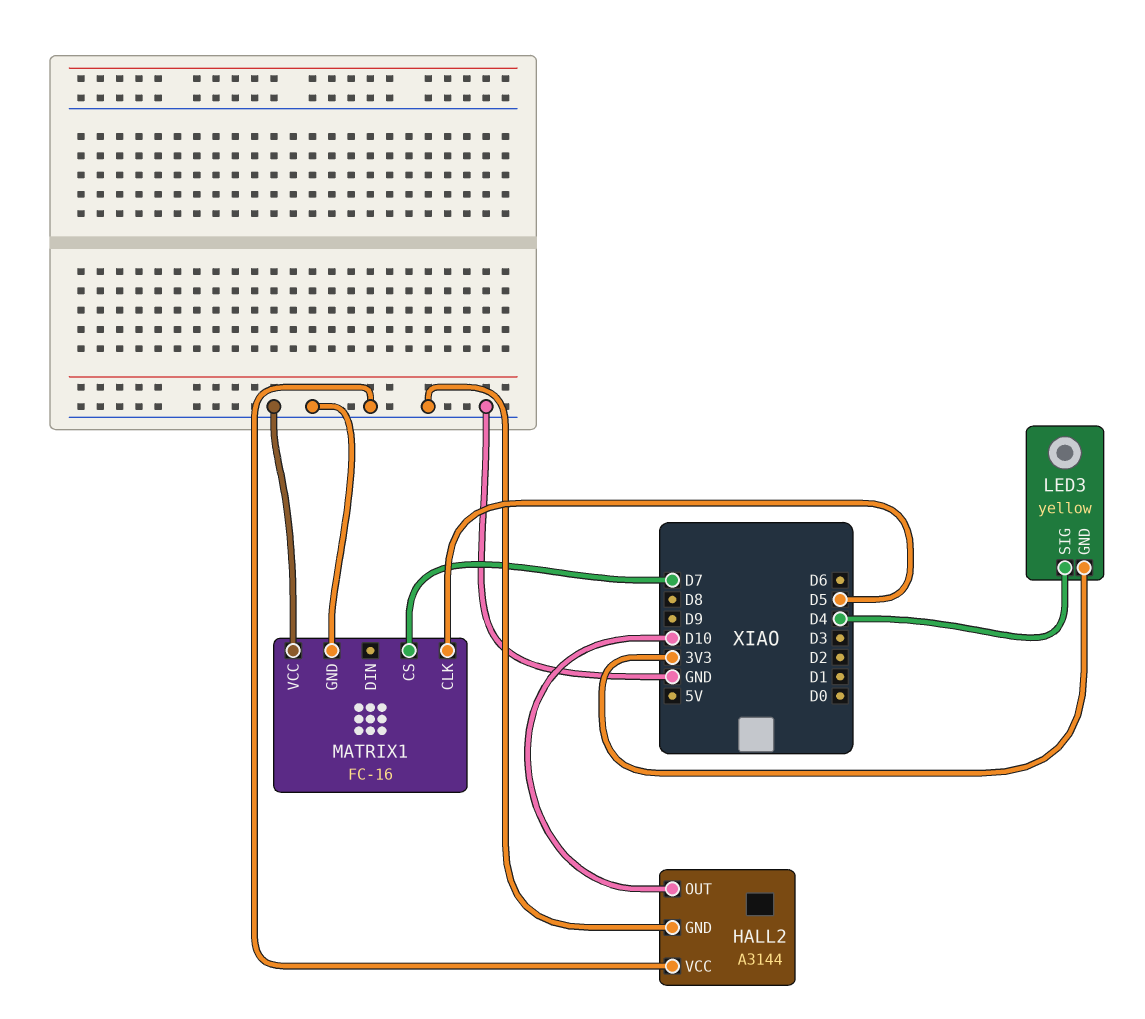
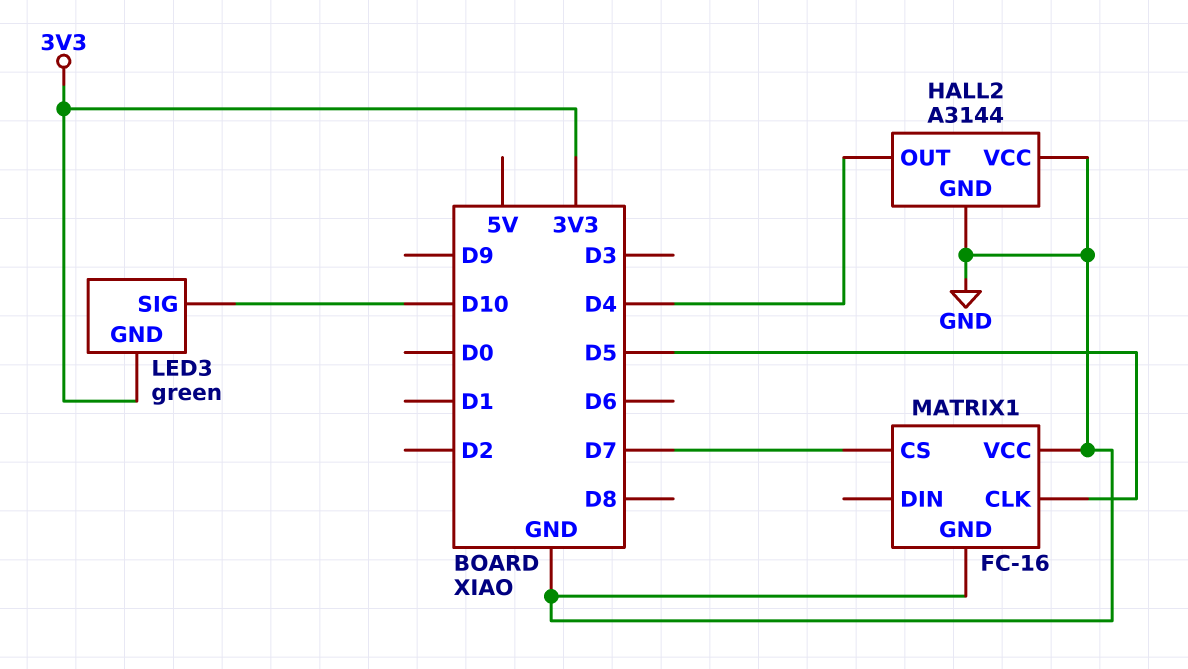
HALL2 pin OUT: D10 -> D4
LED3: yellow -> green
LED3 pin SIG: D4 -> D10

